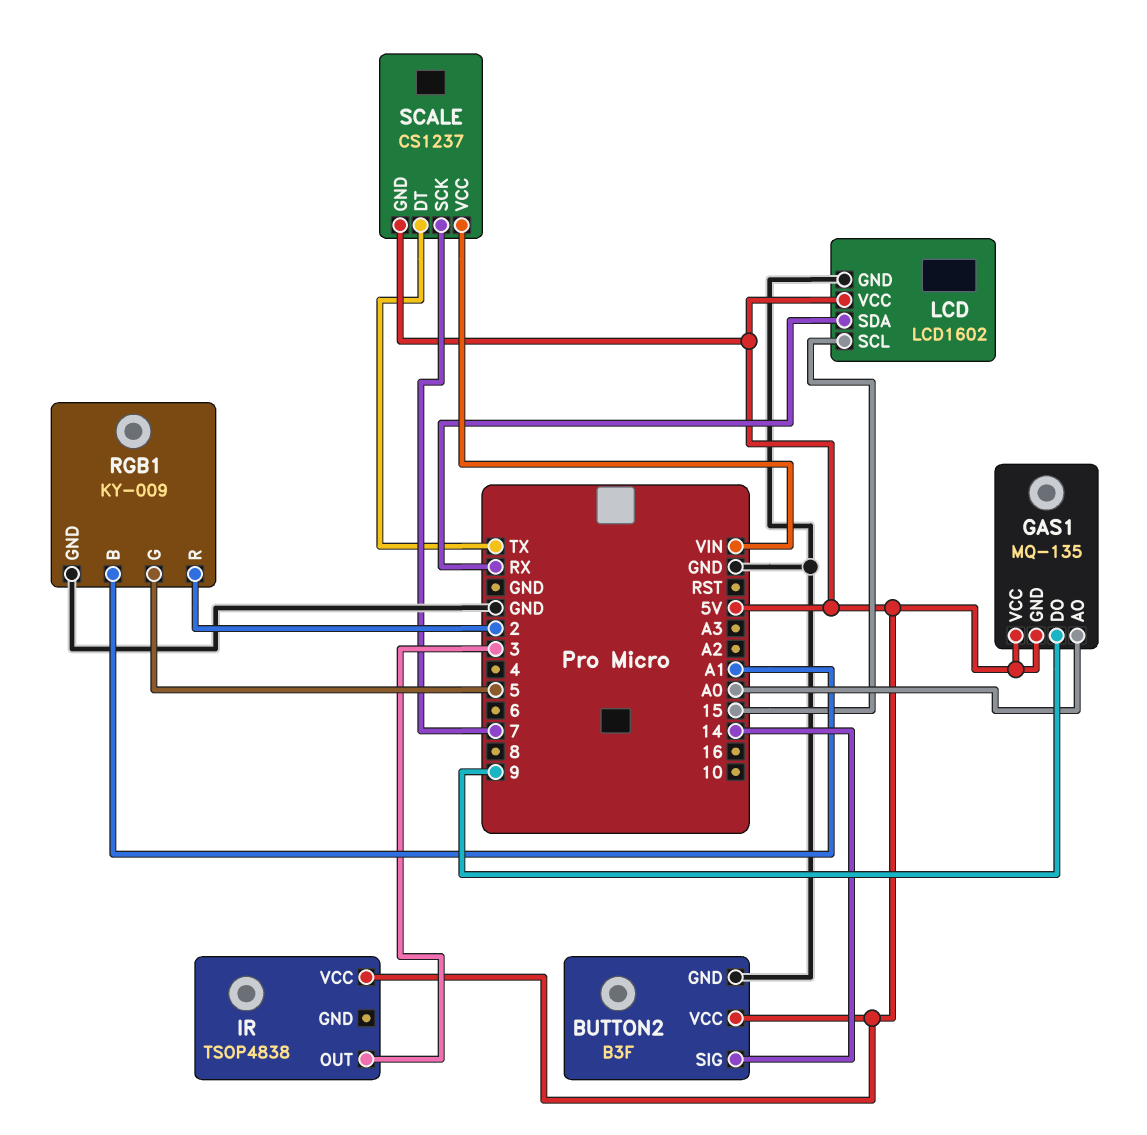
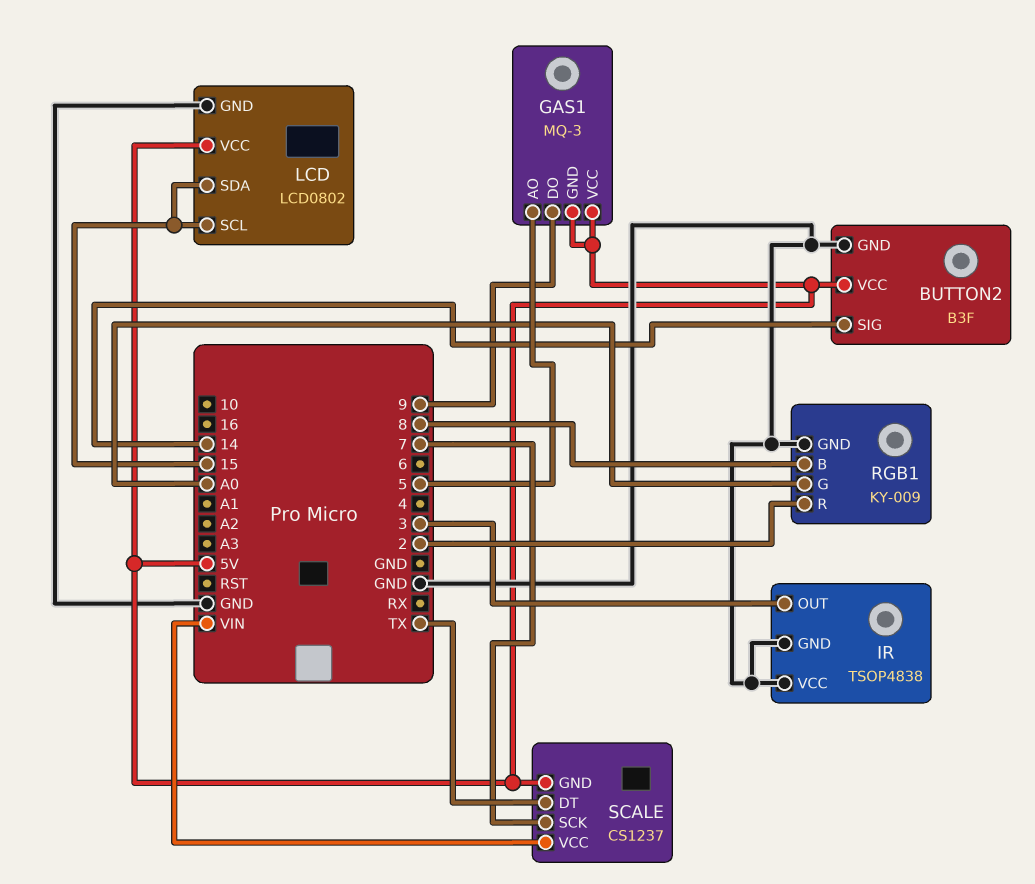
GAS1: MQ-135 -> MQ-3
GAS1 pin AO: A0 -> 5
IR pin GND: none -> GND
IR pin VCC: 5V -> GND
LCD: LCD1602 -> LCD0802
LCD pin SDA: RX -> 15
RGB1 pin B: A1 -> 8
RGB1 pin G: 5 -> A0

